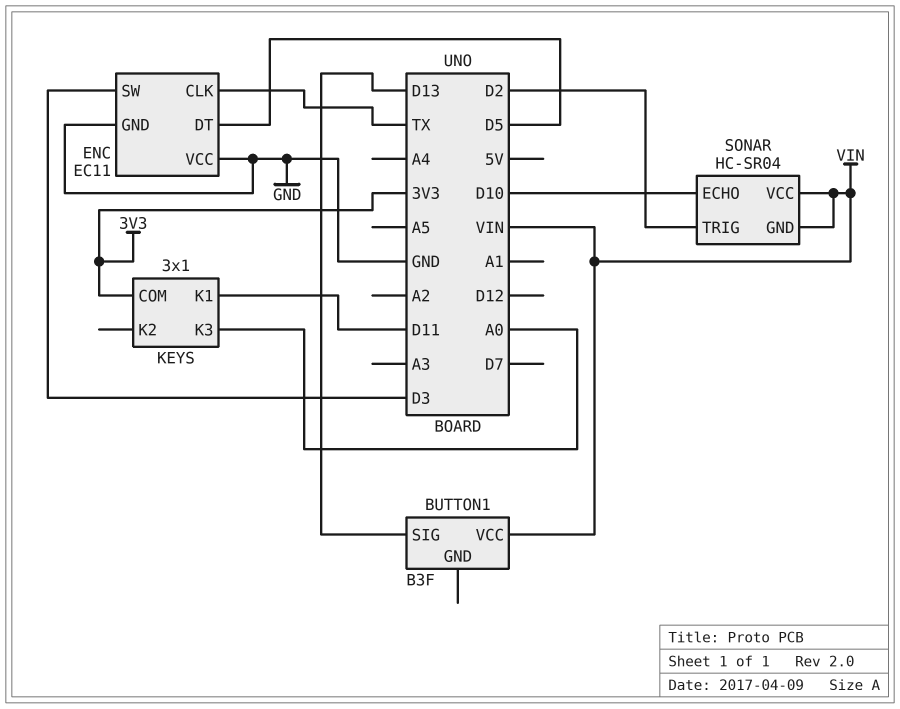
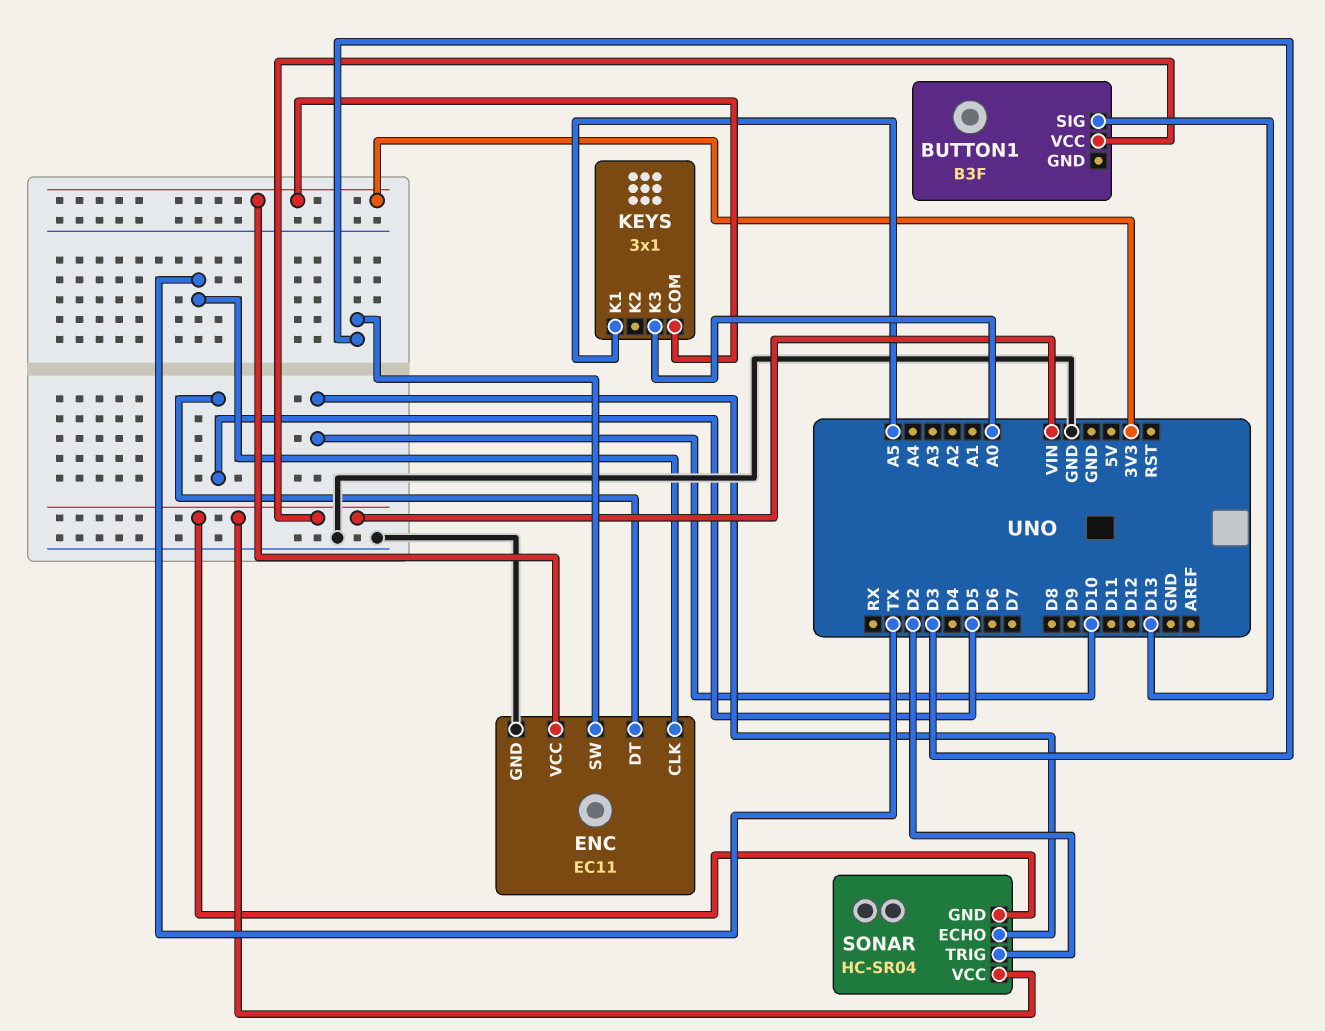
ENC pin VCC: GND -> 3V3
KEYS pin K1: D11 -> A5

